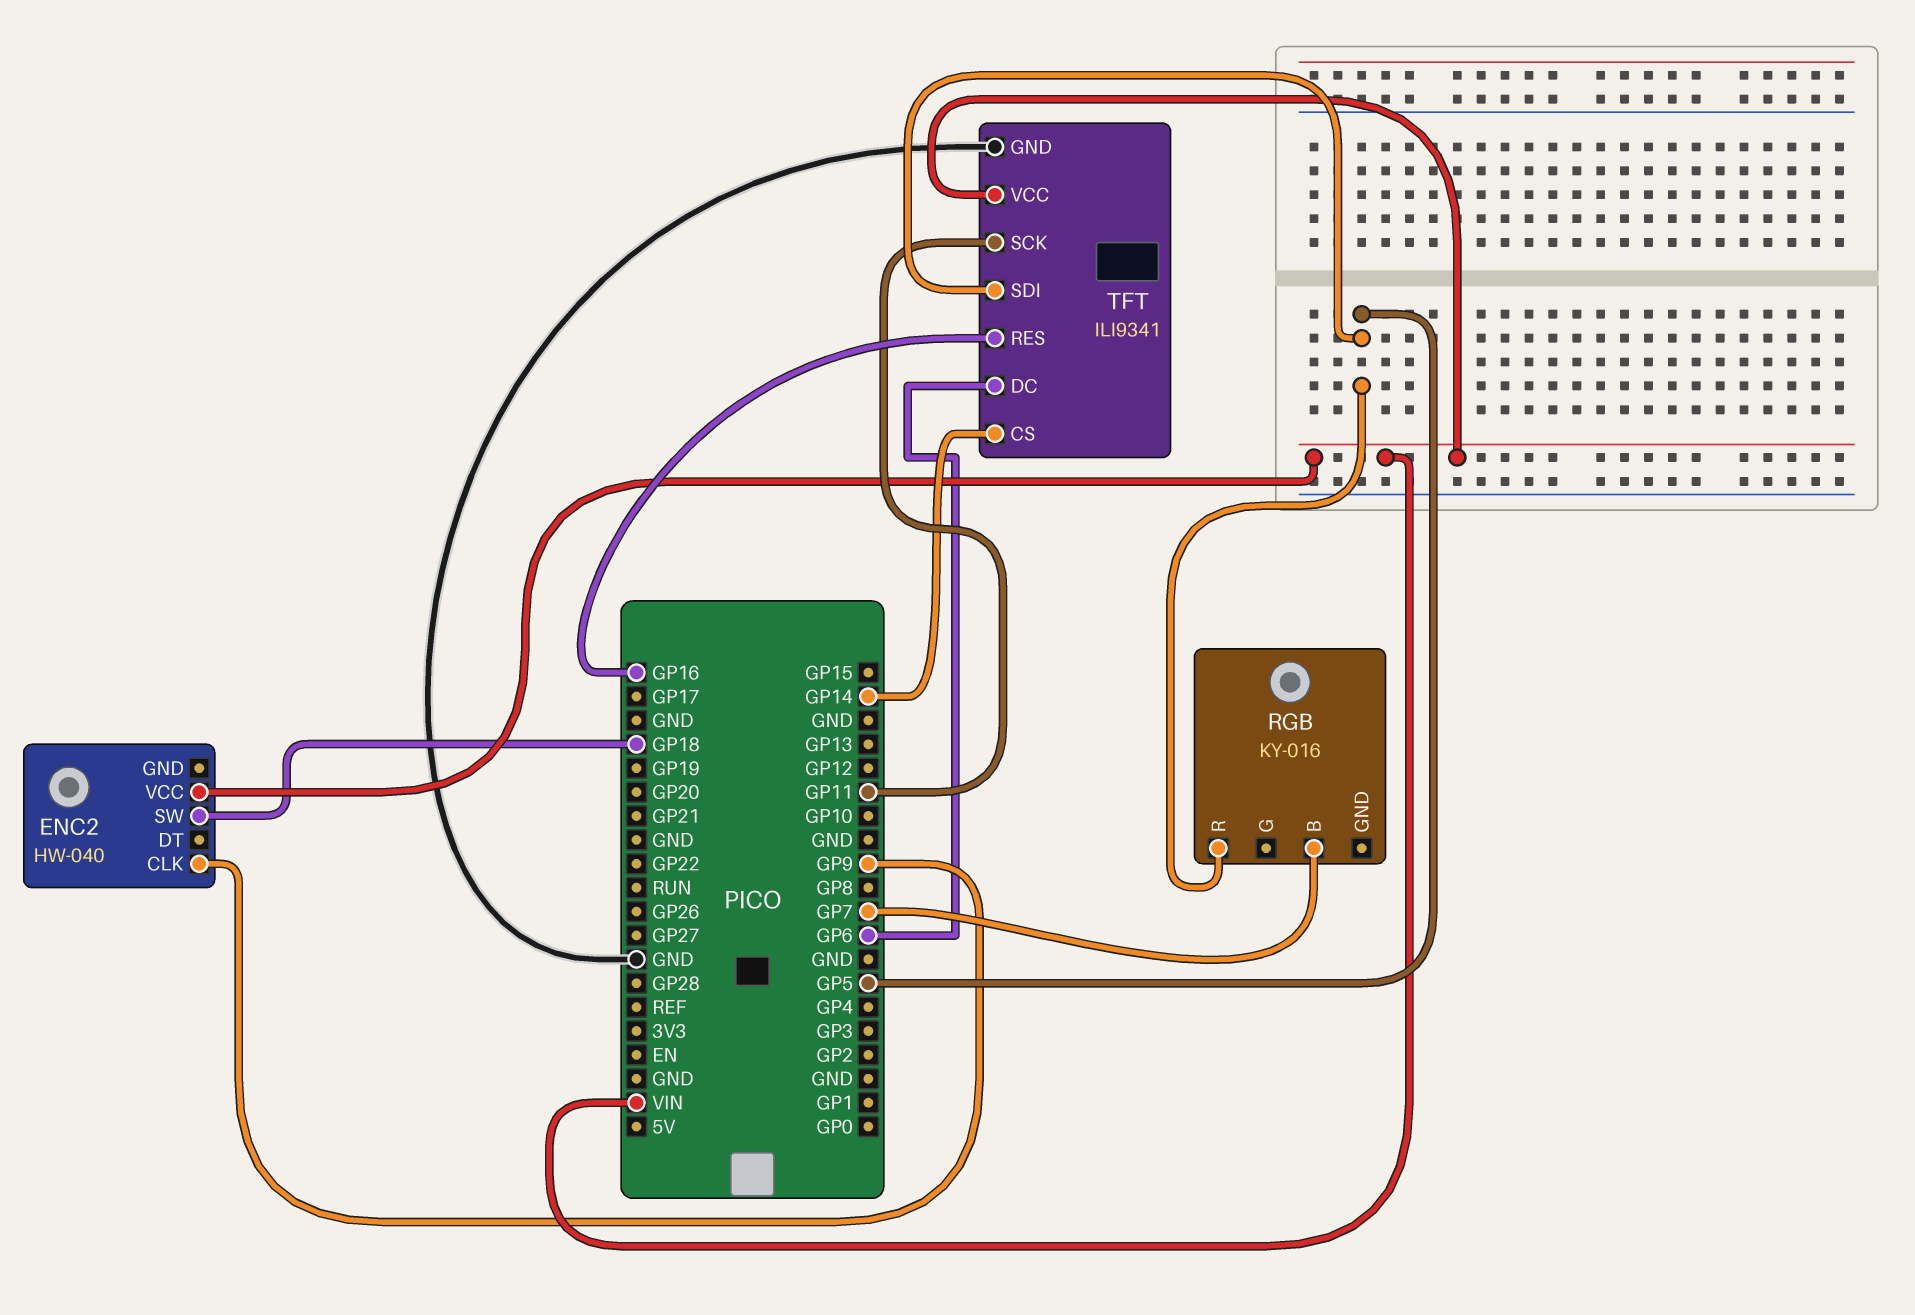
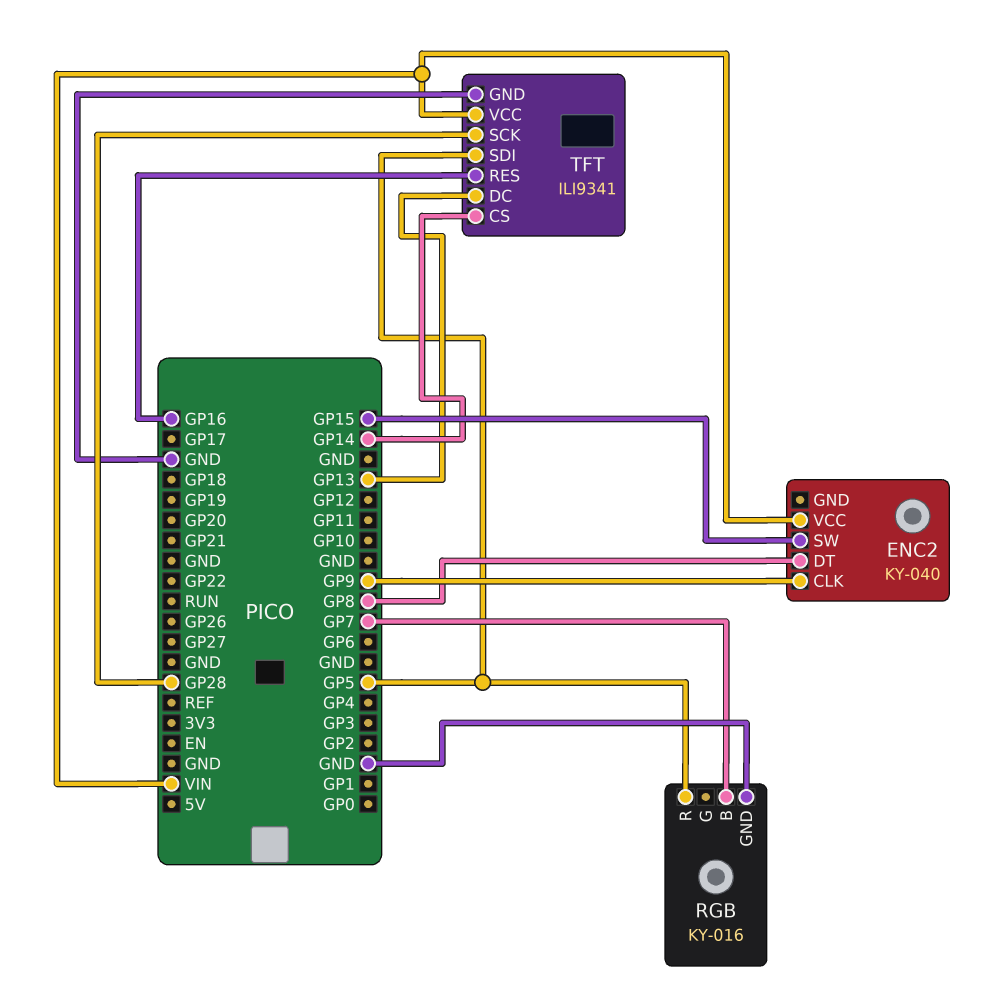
ENC2: HW-040 -> KY-040
ENC2 pin DT: none -> GP8
ENC2 pin SW: GP18 -> GP15
RGB pin GND: none -> GND
TFT pin DC: GP6 -> GP13
TFT pin SCK: GP11 -> GP28

